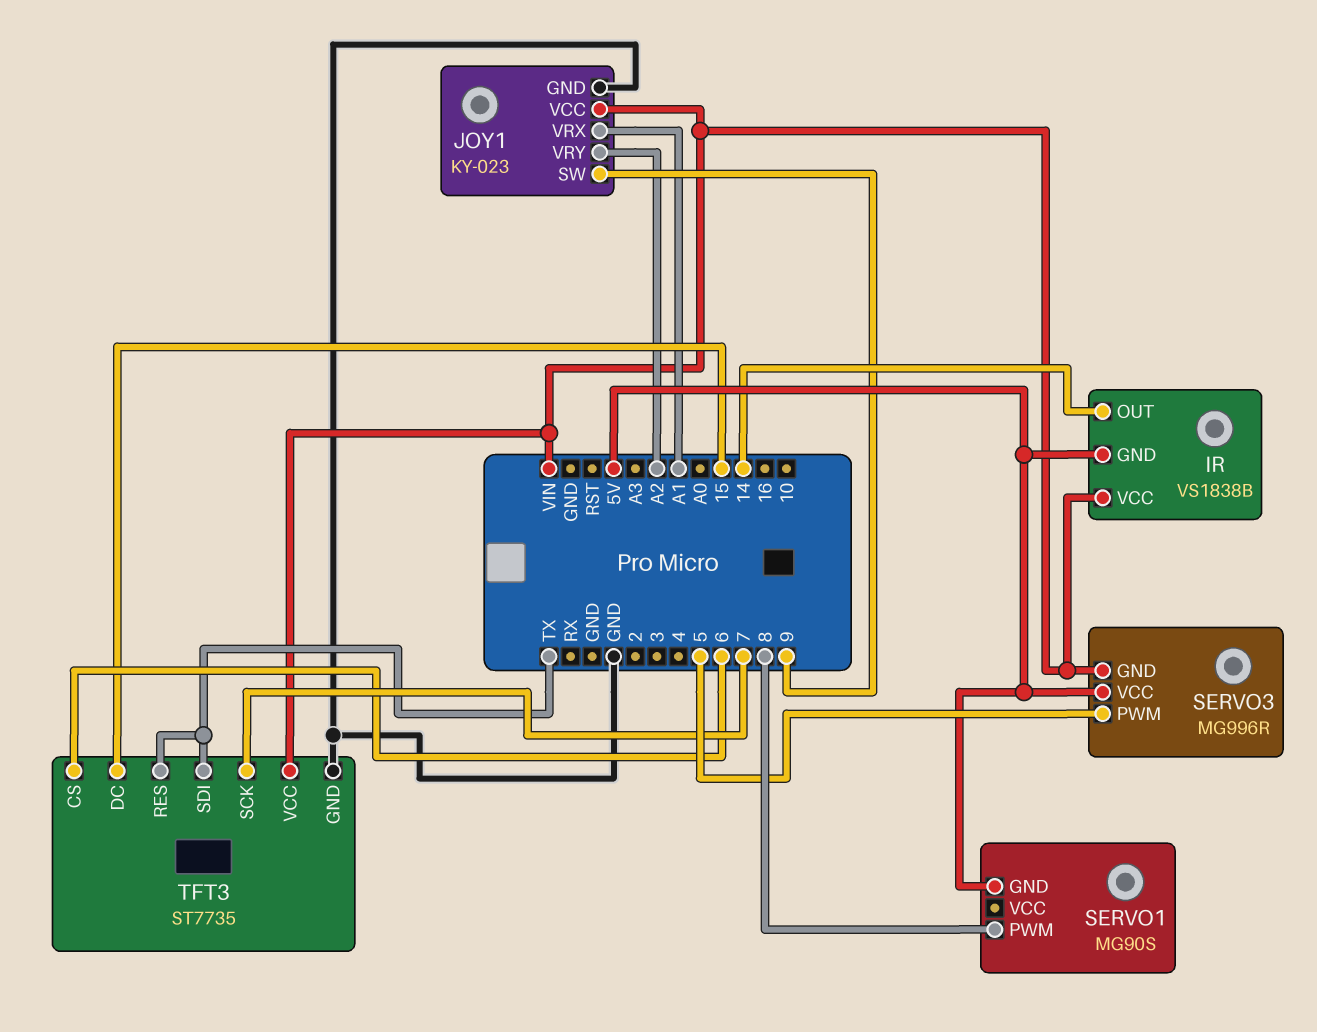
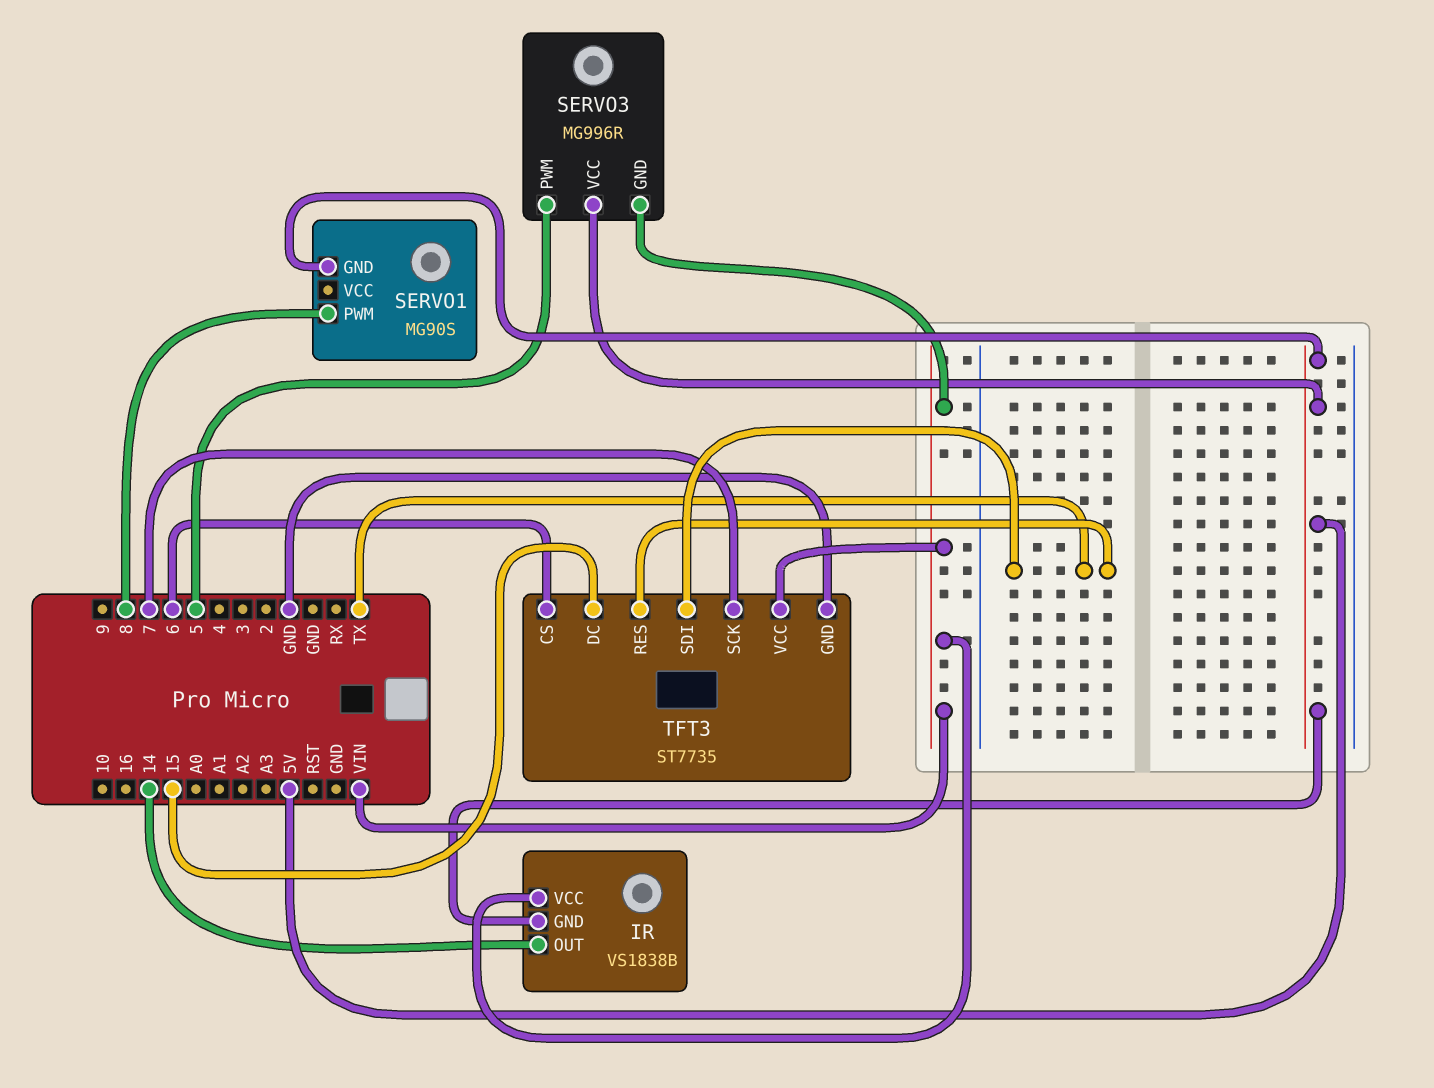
JOY1: KY-023 -> none
JOY1 pin GND: GND -> none
JOY1 pin SW: 9 -> none
JOY1 pin VCC: VIN -> none
JOY1 pin VRX: A1 -> none
JOY1 pin VRY: A2 -> none

